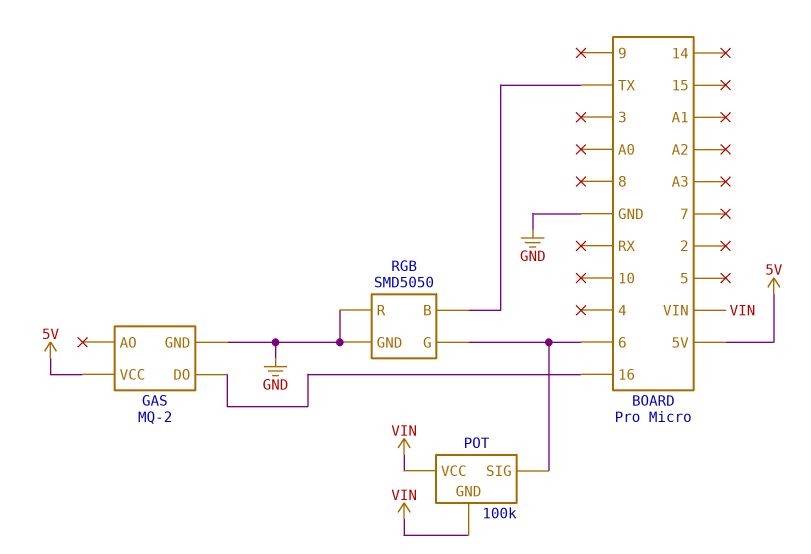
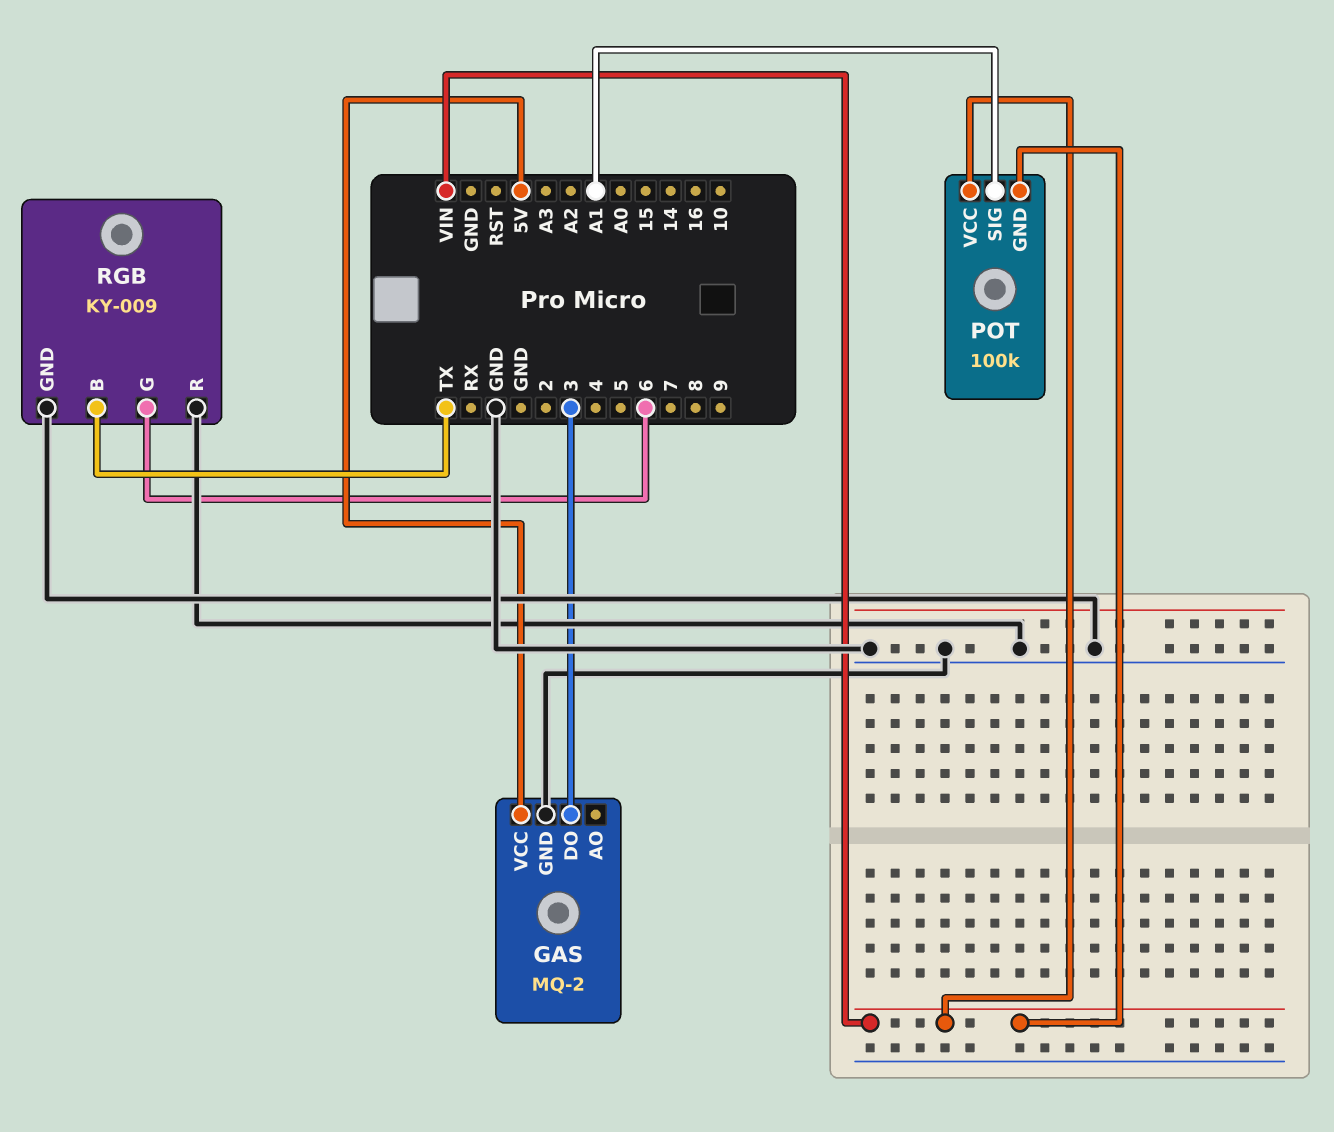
GAS pin DO: 16 -> 3
POT pin SIG: 6 -> A1
RGB: SMD5050 -> KY-009

